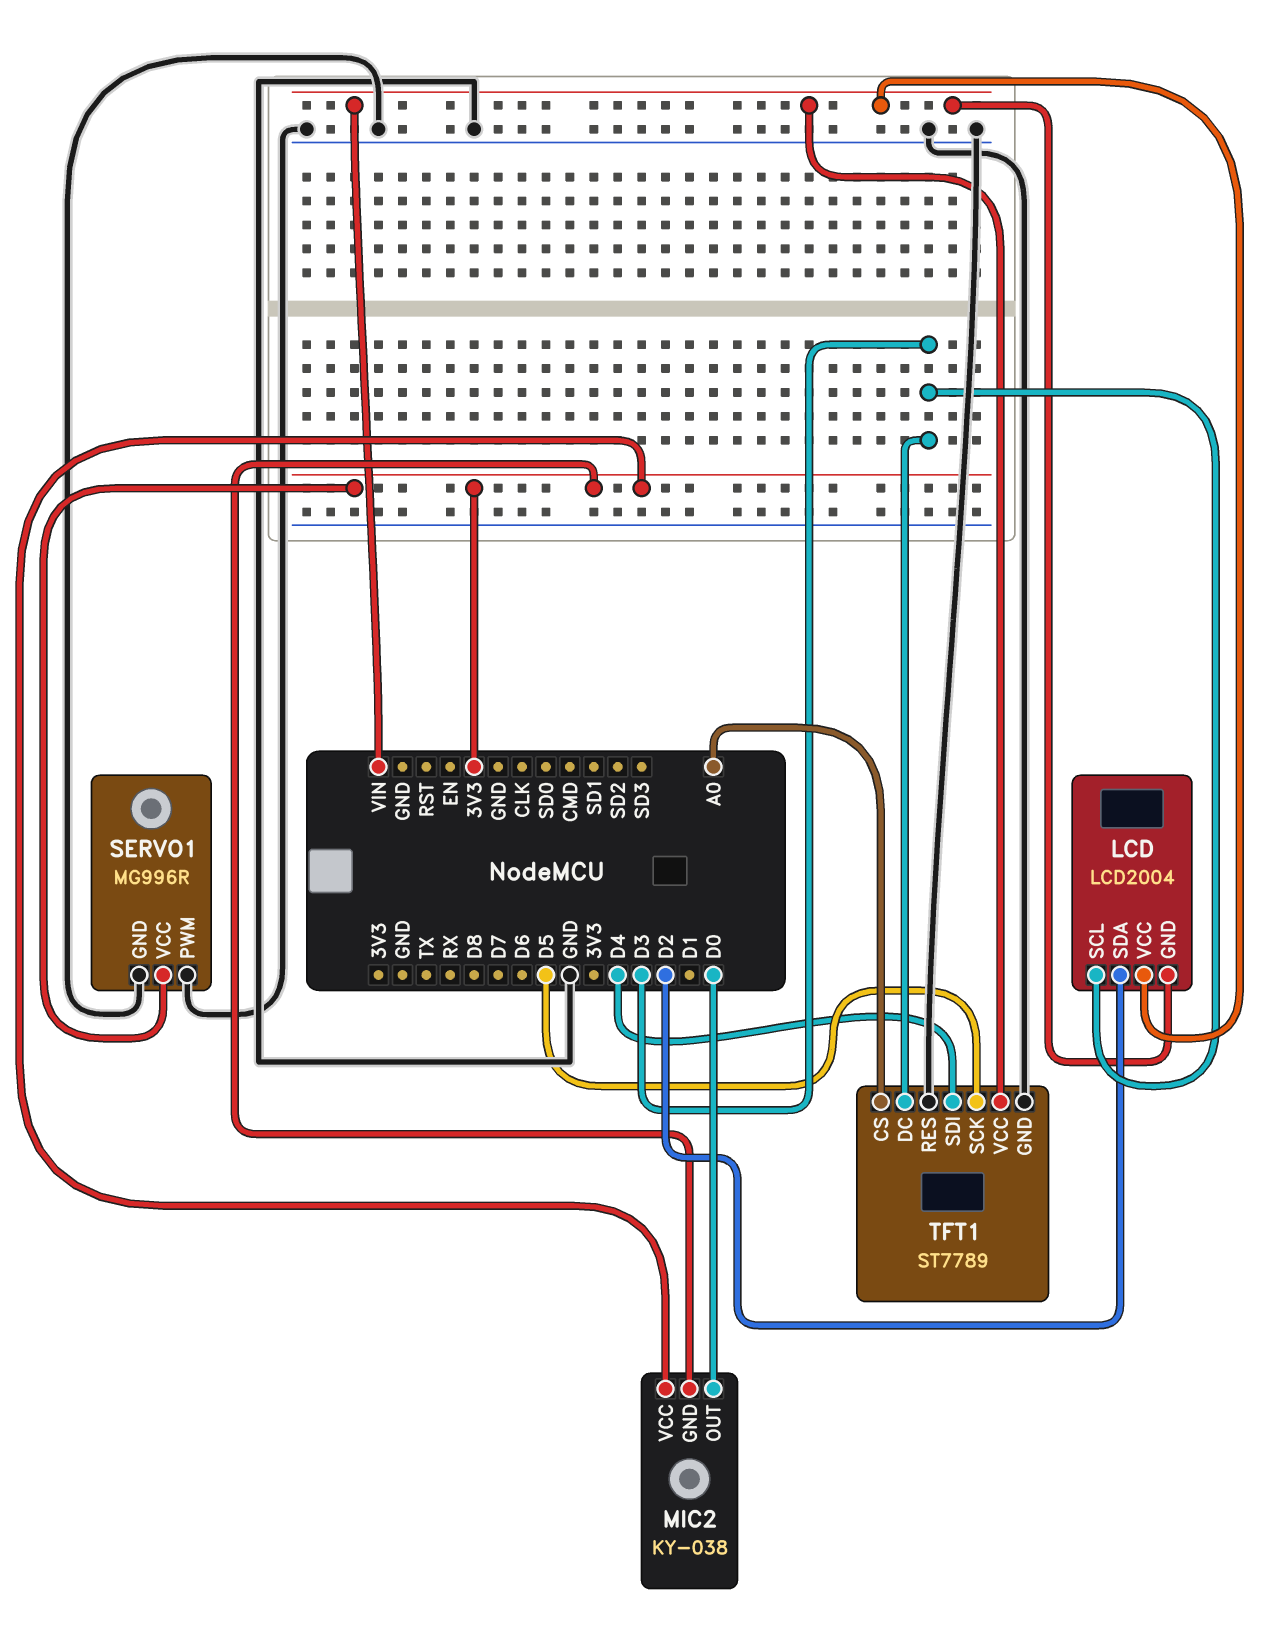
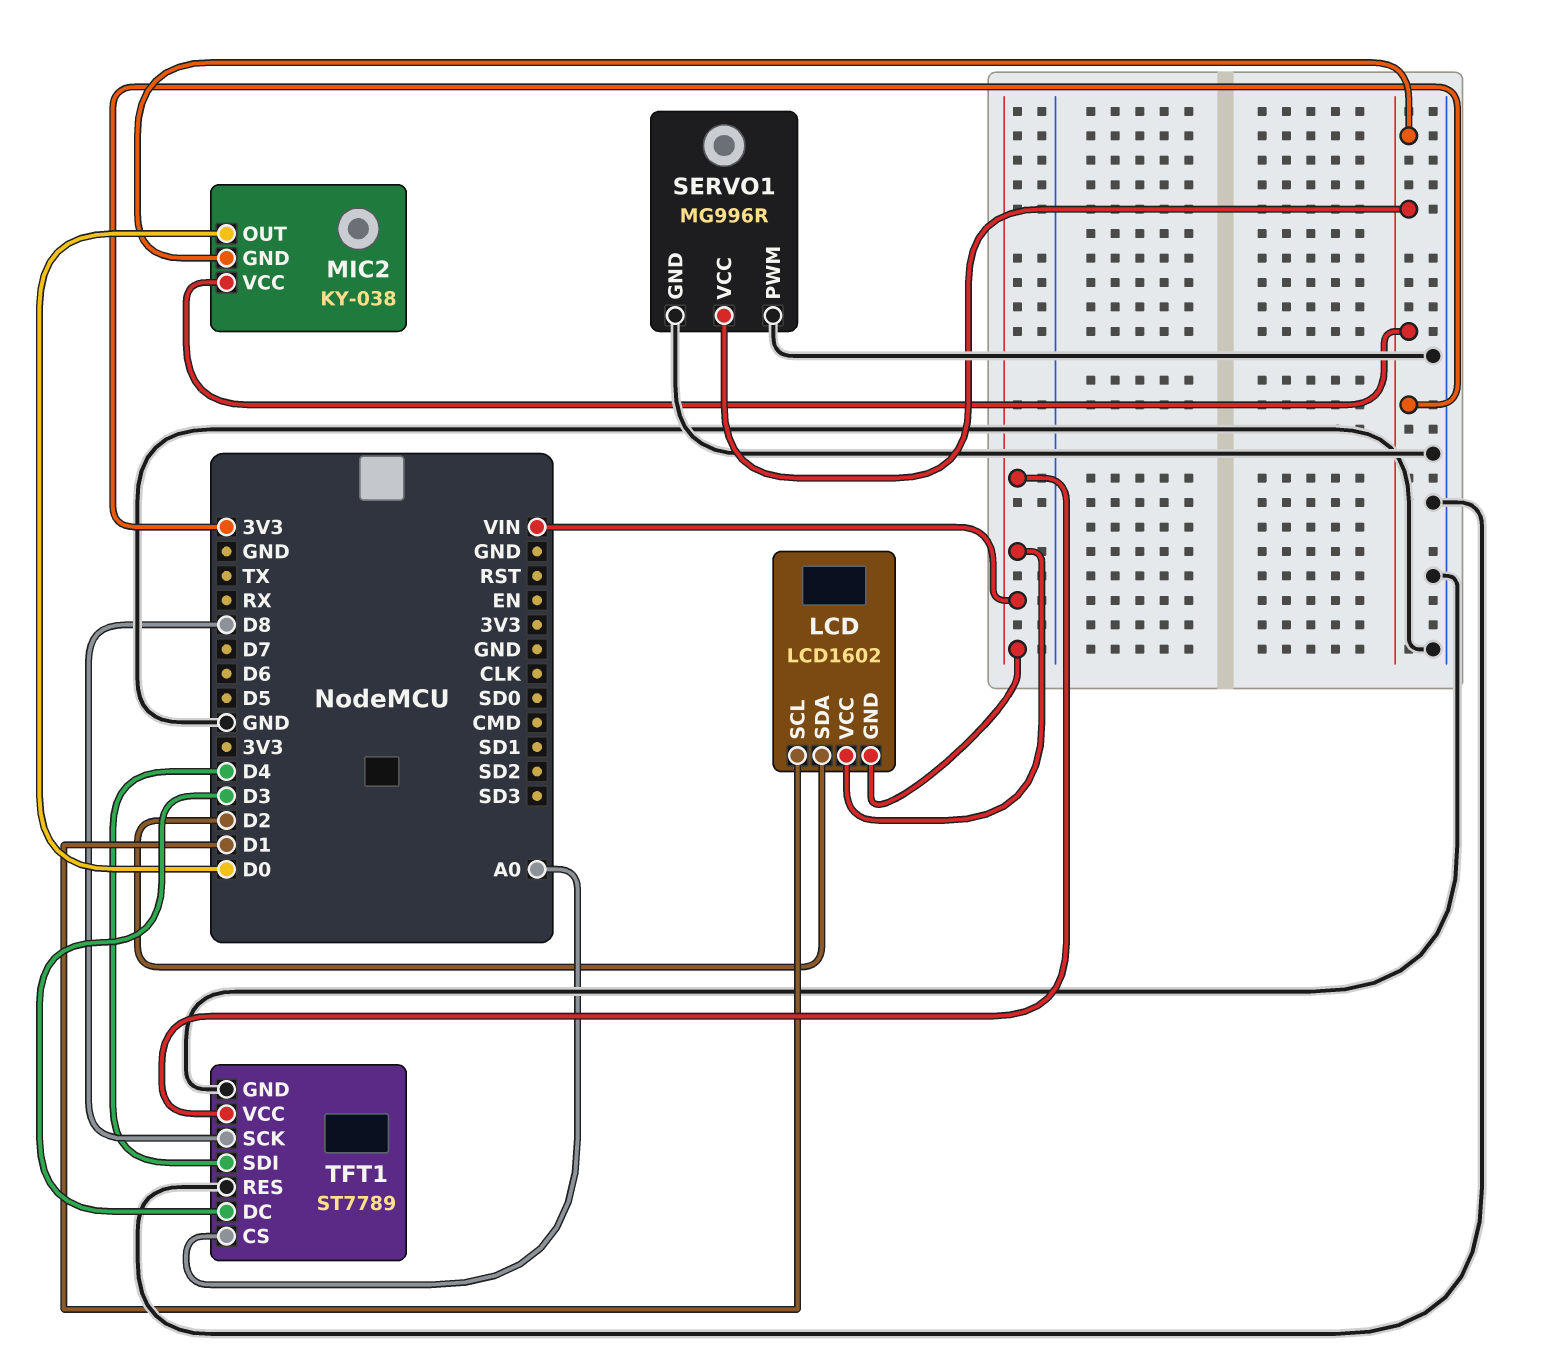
LCD: LCD2004 -> LCD1602
LCD pin SCL: D3 -> D1
TFT1 pin SCK: D5 -> D8

